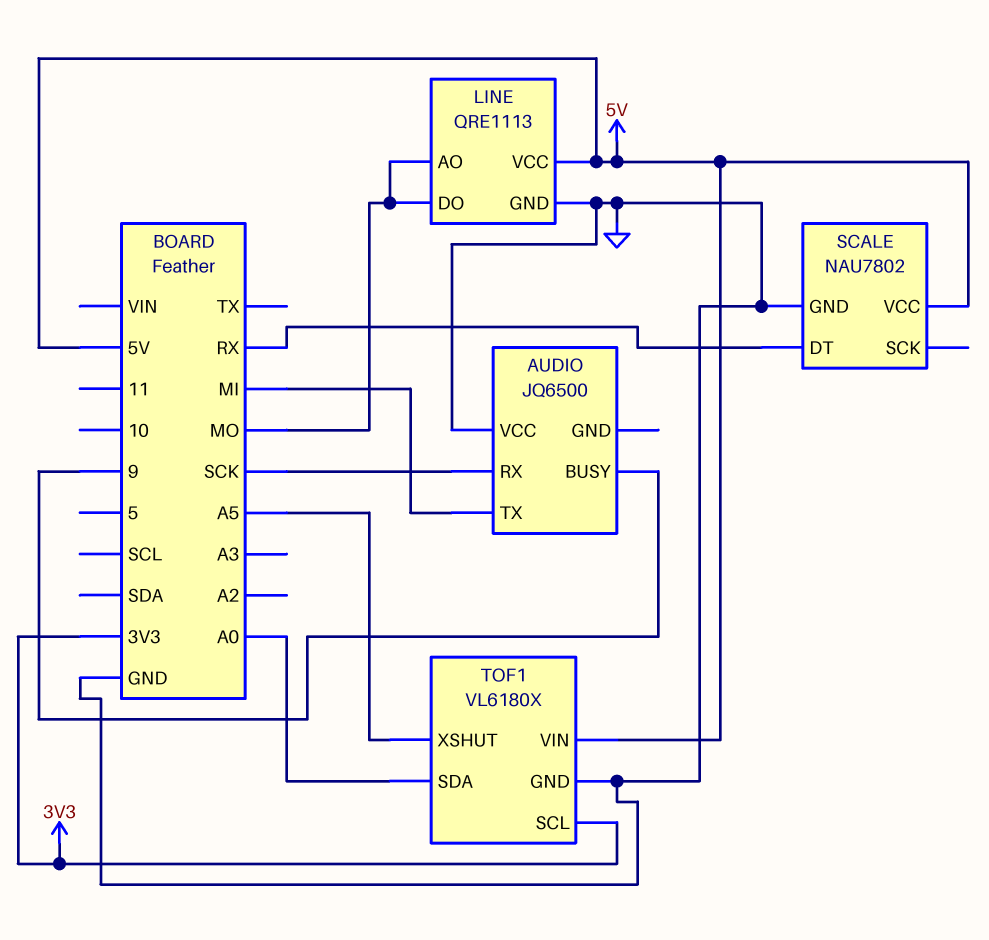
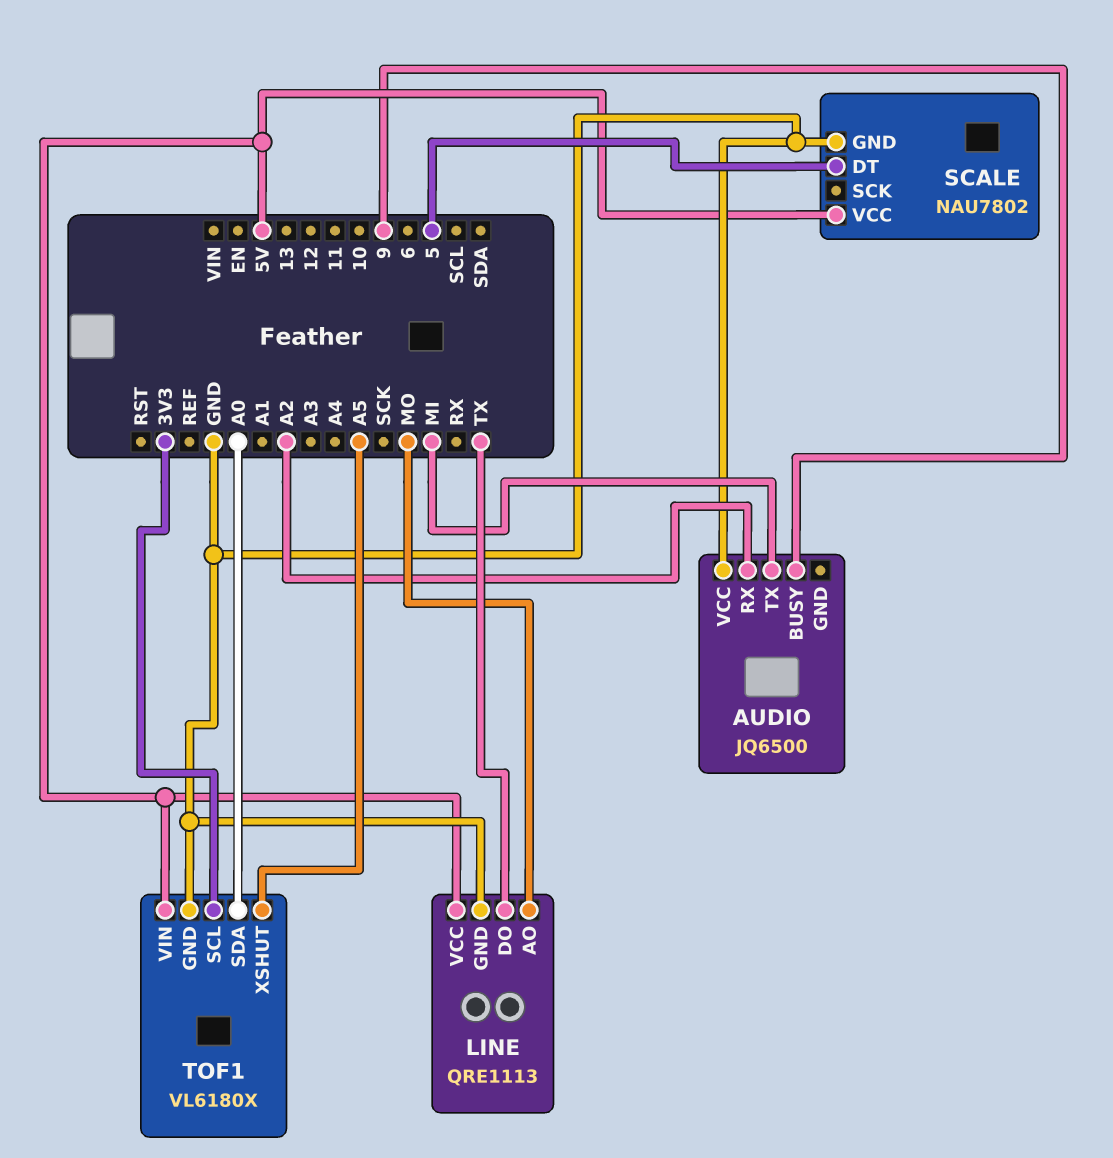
AUDIO pin RX: SCK -> A2
LINE pin DO: MO -> TX
SCALE pin DT: RX -> 5

